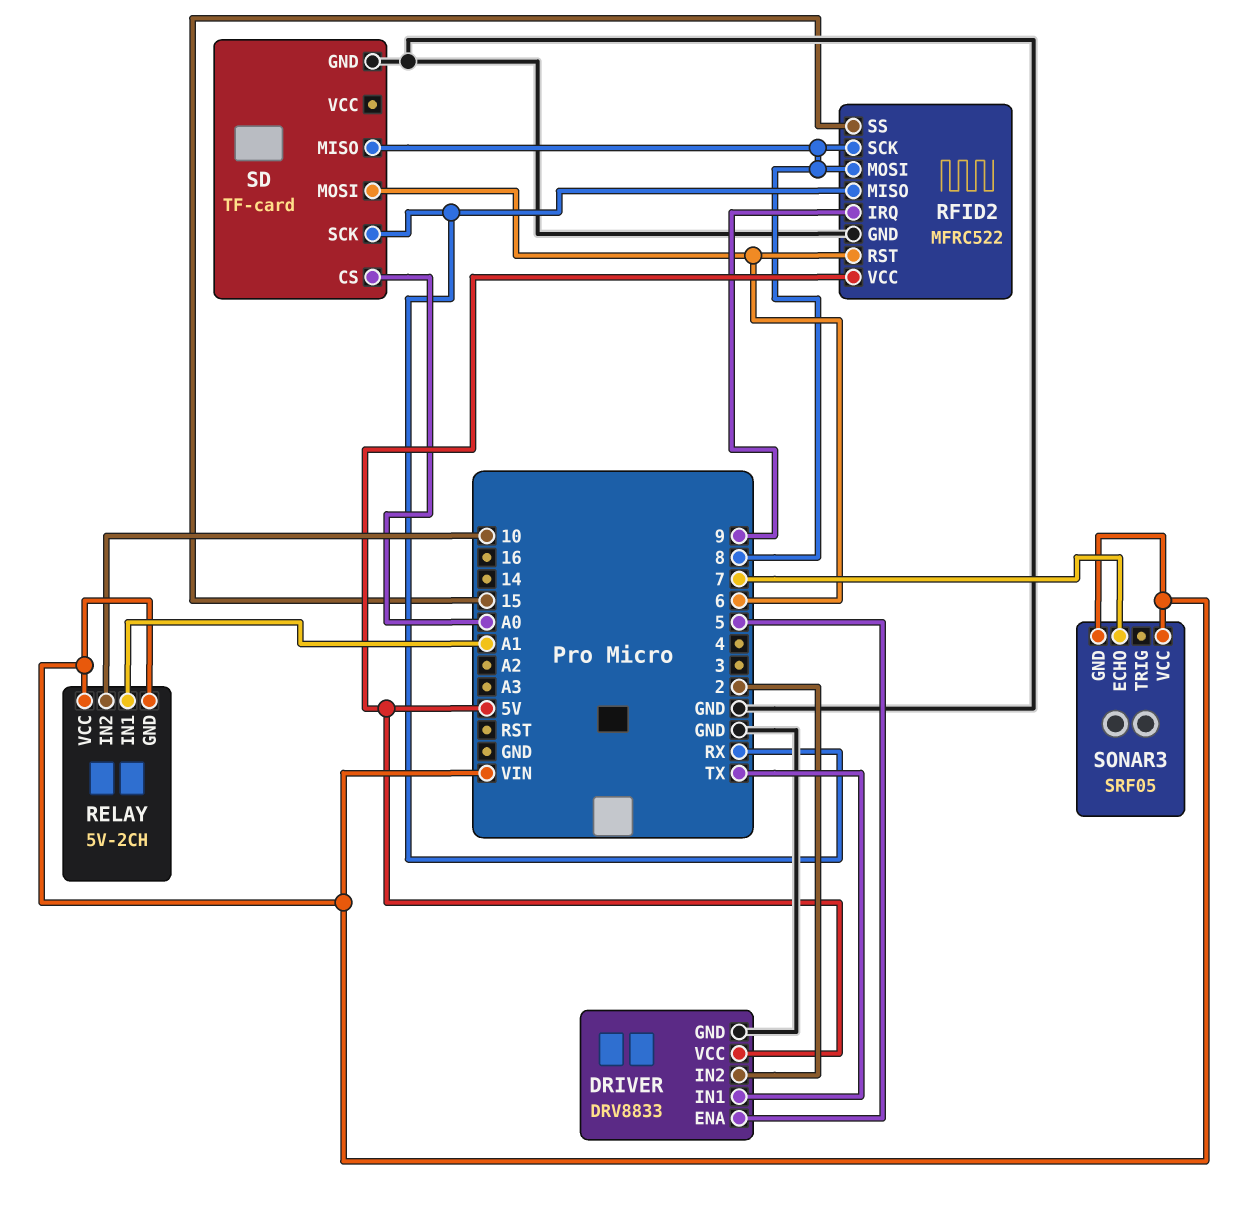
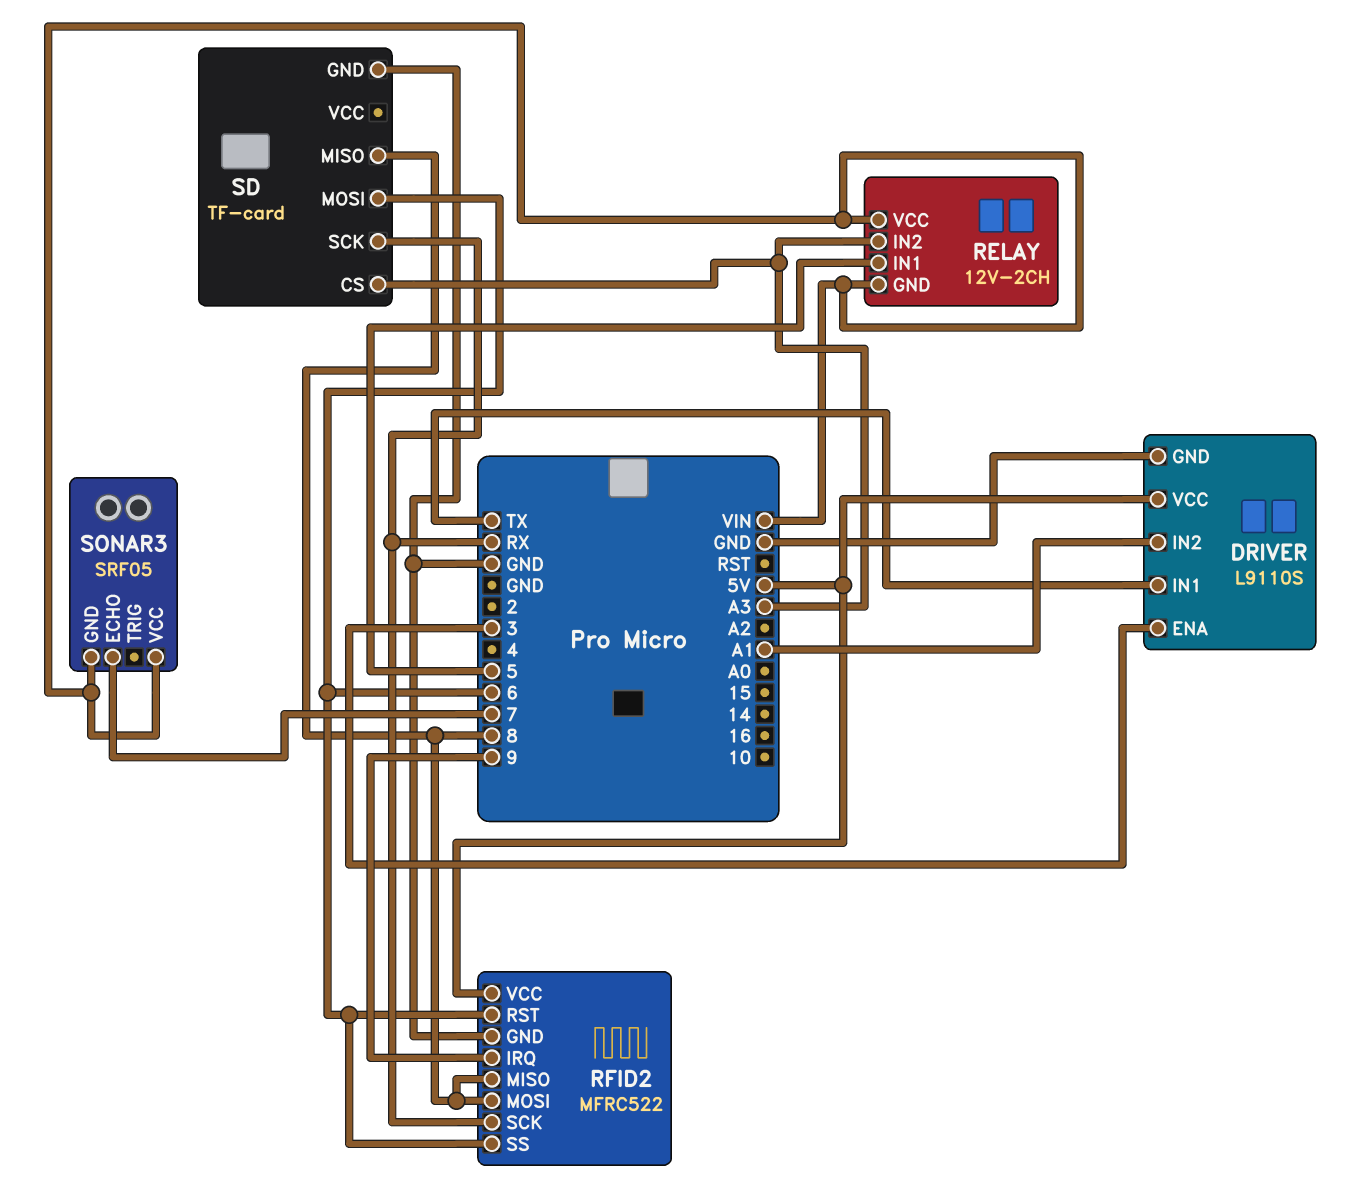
DRIVER: DRV8833 -> L9110S
DRIVER pin ENA: 5 -> 3
DRIVER pin IN2: 2 -> A1
RELAY: 5V-2CH -> 12V-2CH
RELAY pin IN1: A1 -> 5
RELAY pin IN2: 10 -> A3
RFID2 pin MISO: RX -> 8
RFID2 pin SCK: 8 -> RX
RFID2 pin SS: 15 -> 6
SD pin CS: A0 -> A3

